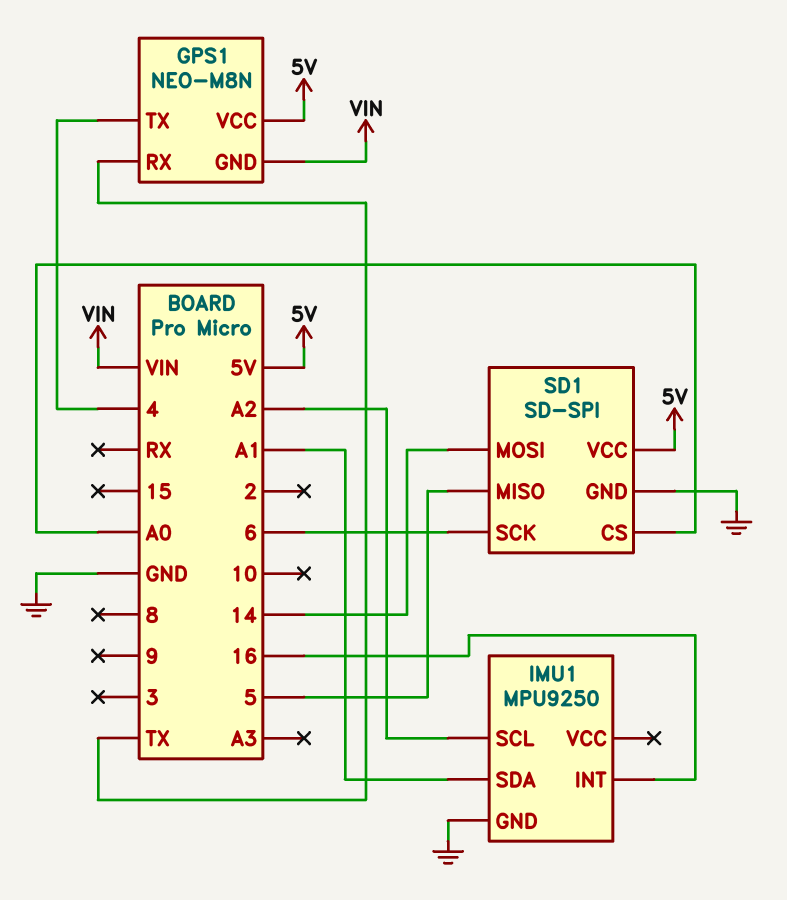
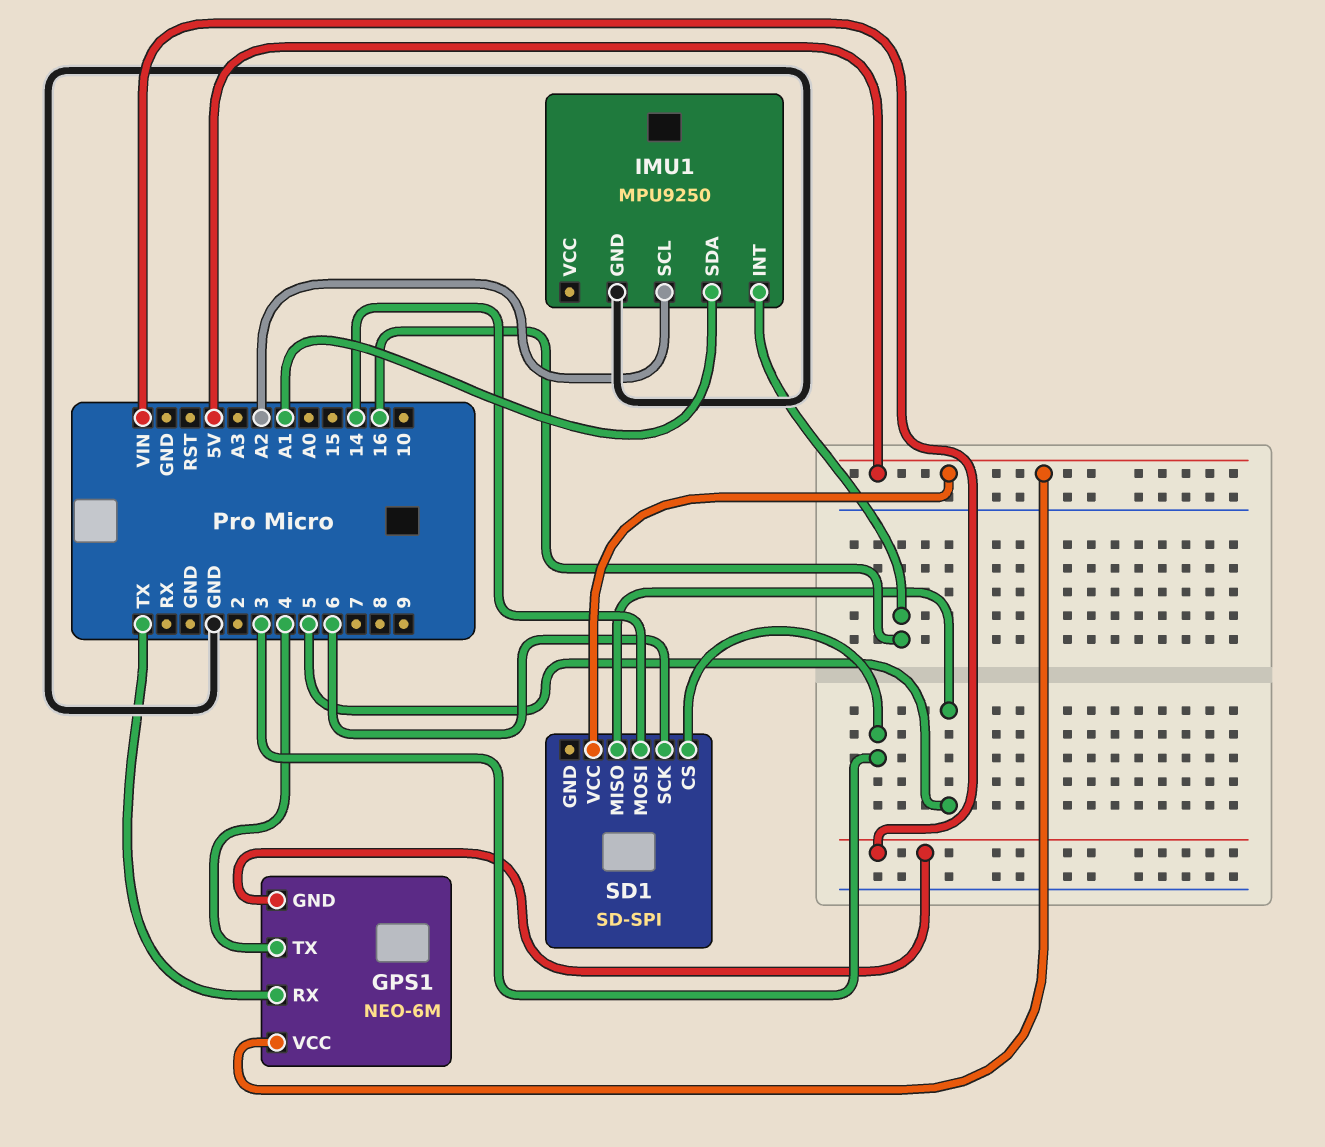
GPS1: NEO-M8N -> NEO-6M
SD1 pin CS: A0 -> 3
SD1 pin GND: GND -> none

